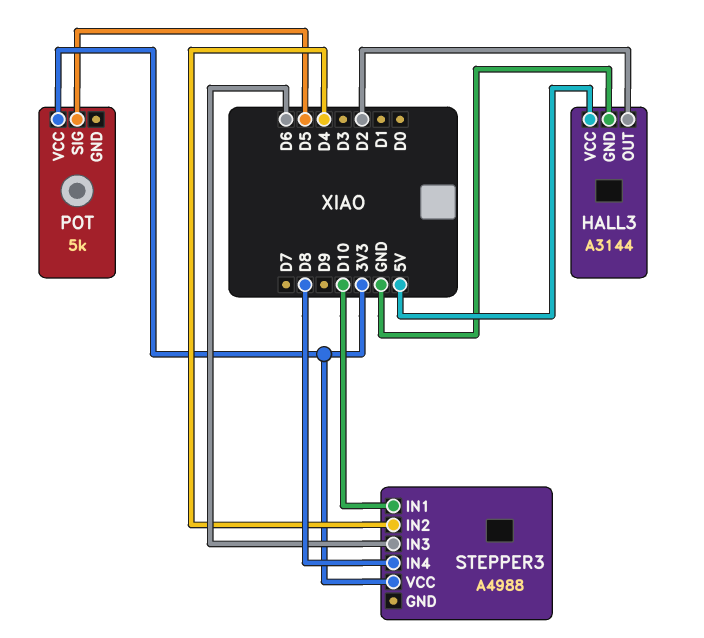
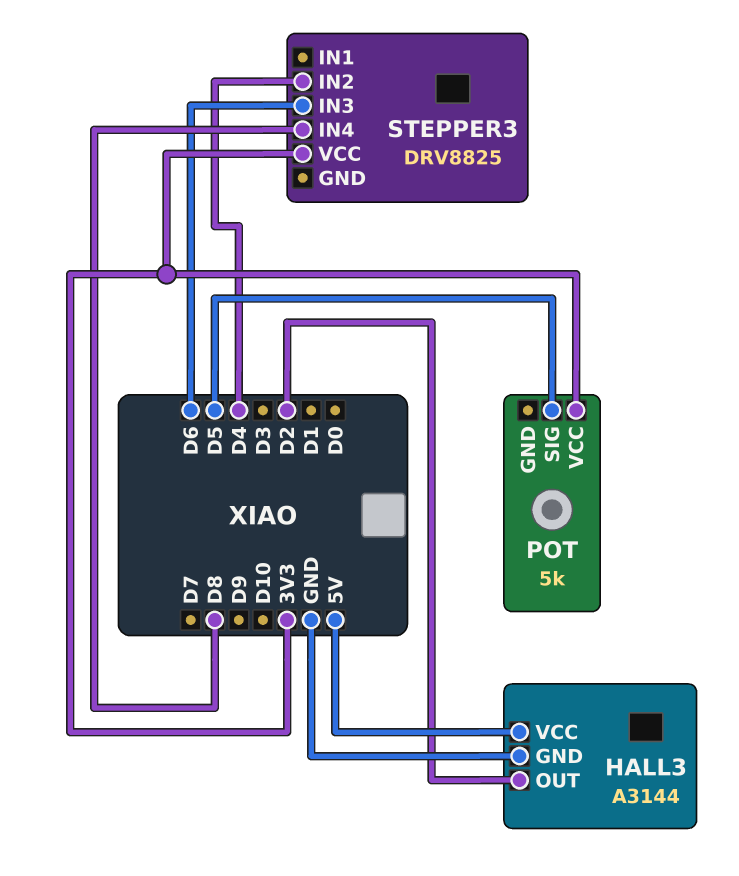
STEPPER3: A4988 -> DRV8825
STEPPER3 pin IN1: D10 -> none

